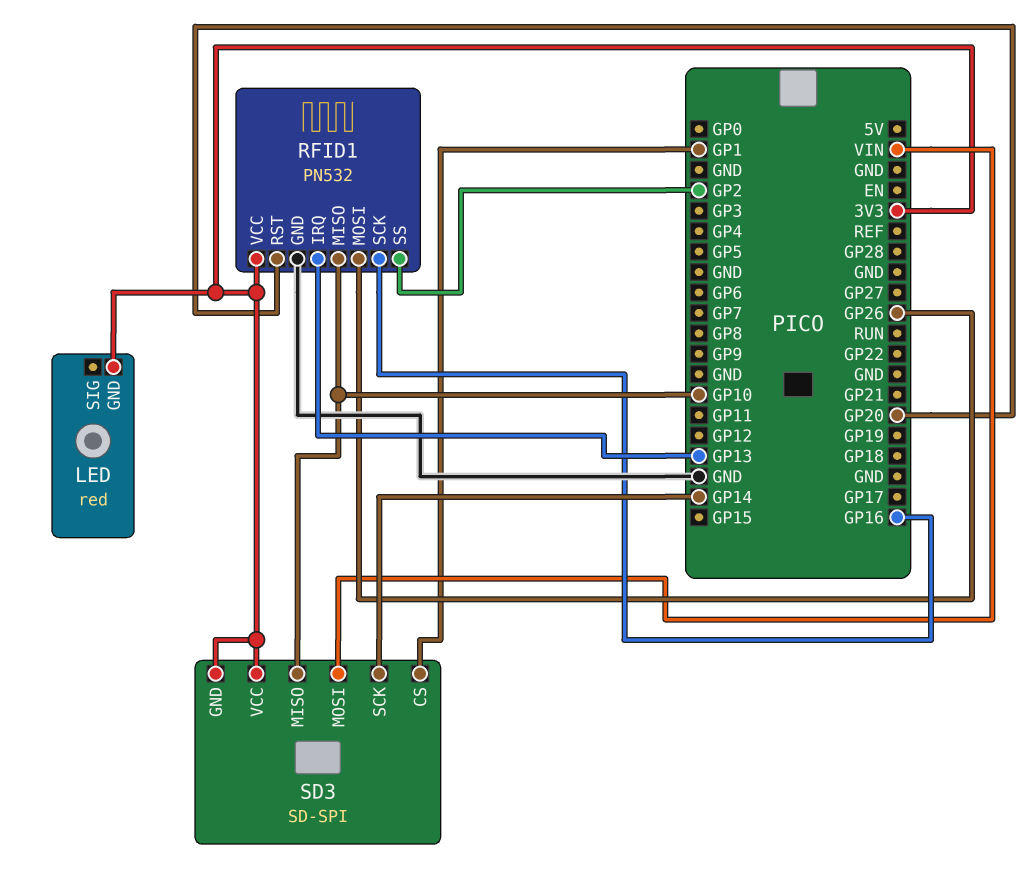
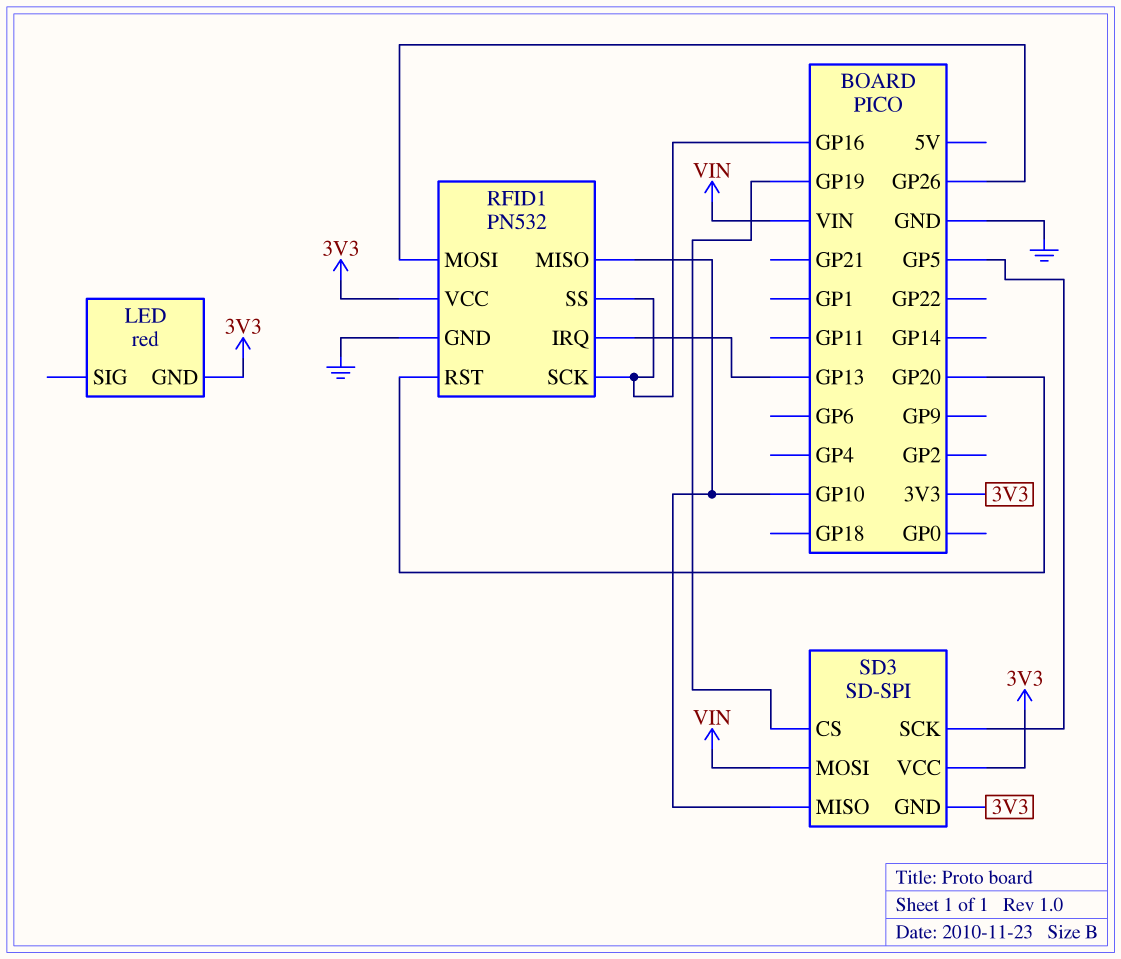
RFID1 pin SS: GP2 -> GP16
SD3 pin CS: GP1 -> GP19
SD3 pin SCK: GP14 -> GP5

